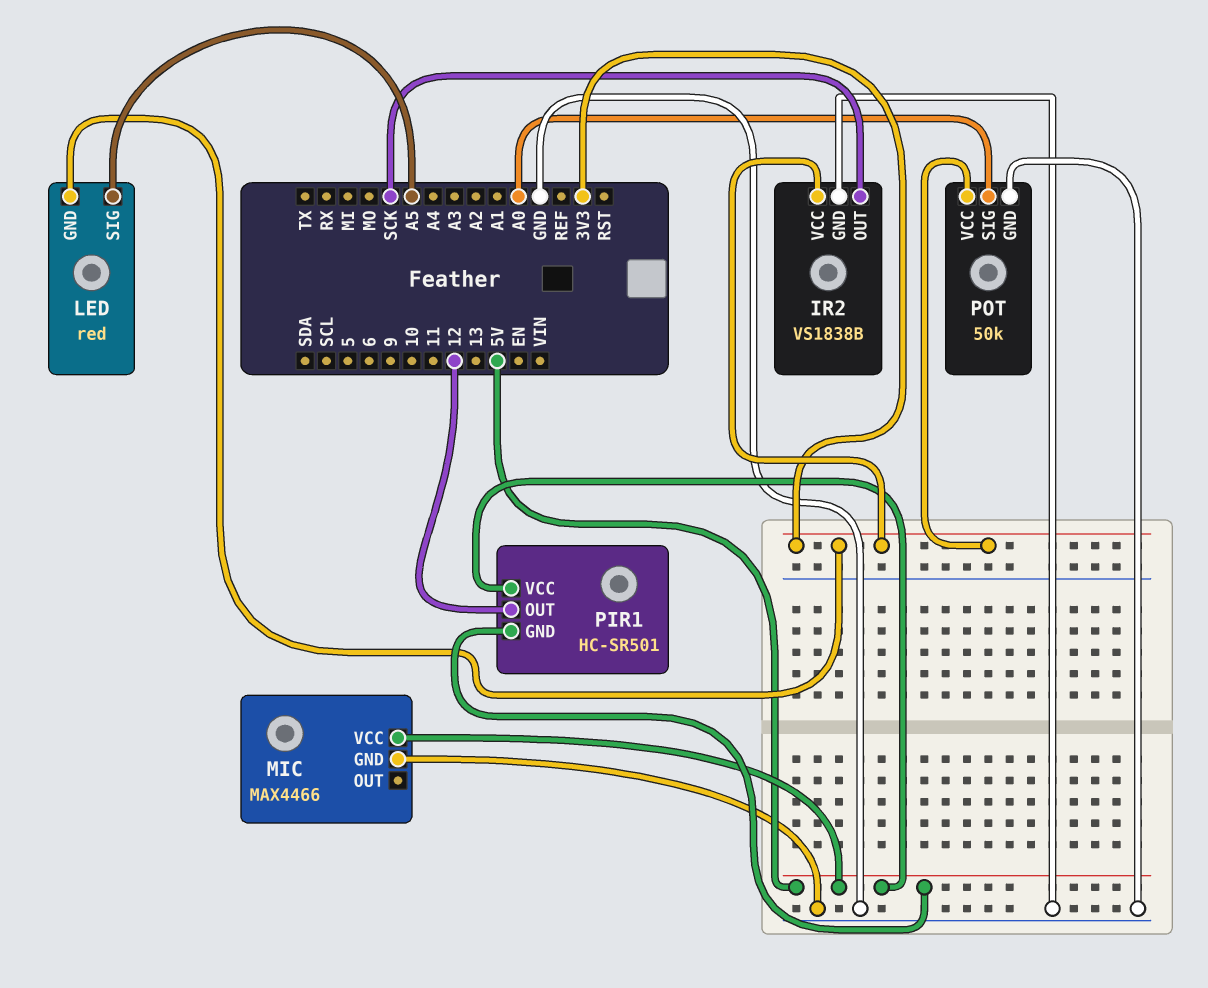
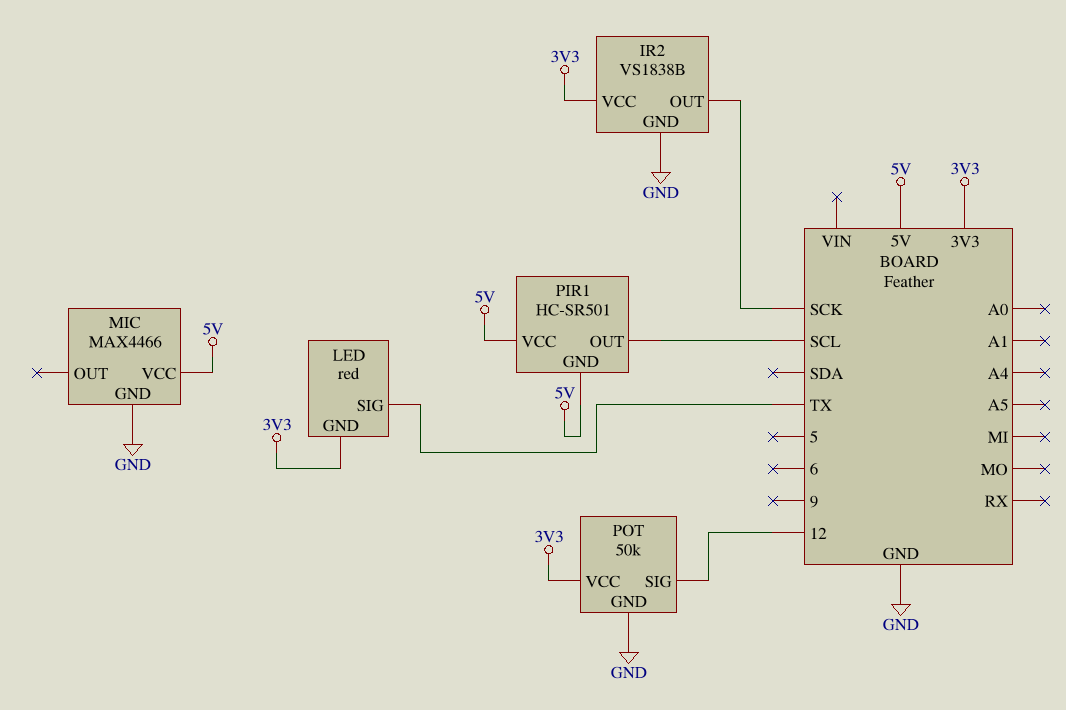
LED pin SIG: A5 -> TX
PIR1 pin OUT: 12 -> SCL
POT pin SIG: A0 -> 12

